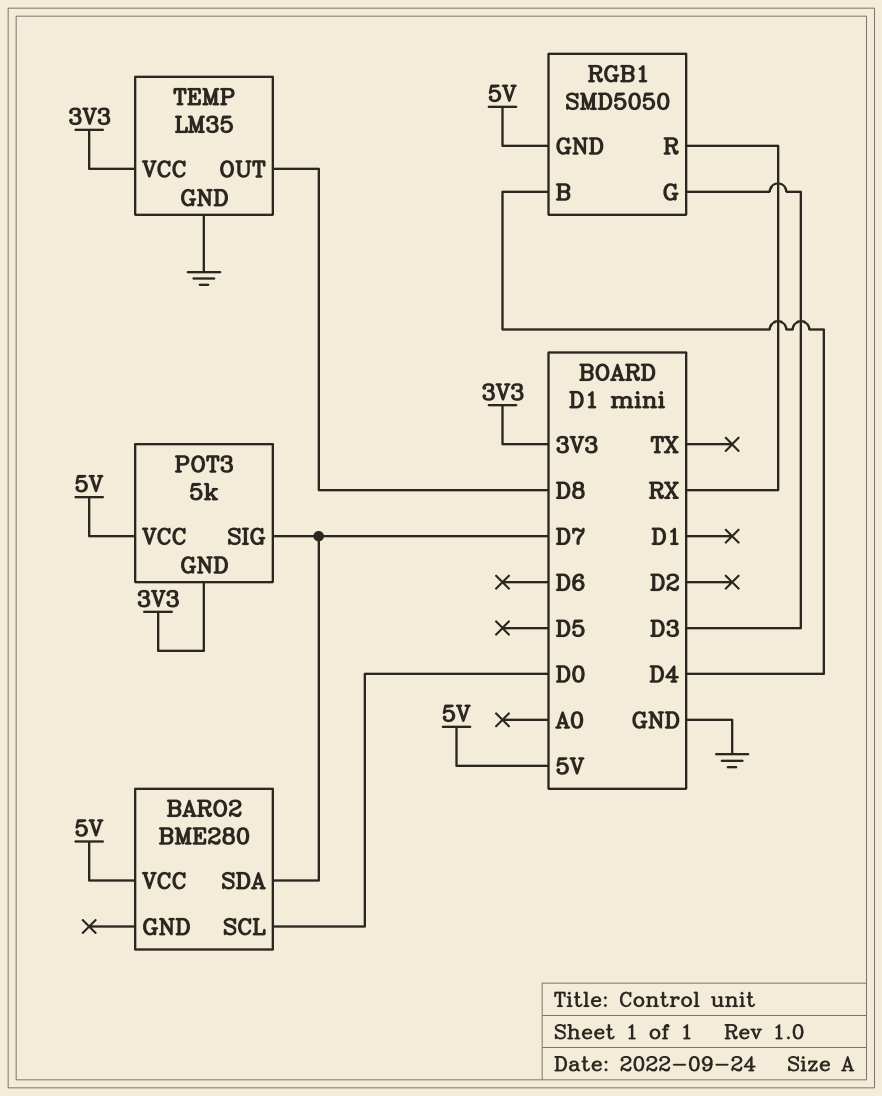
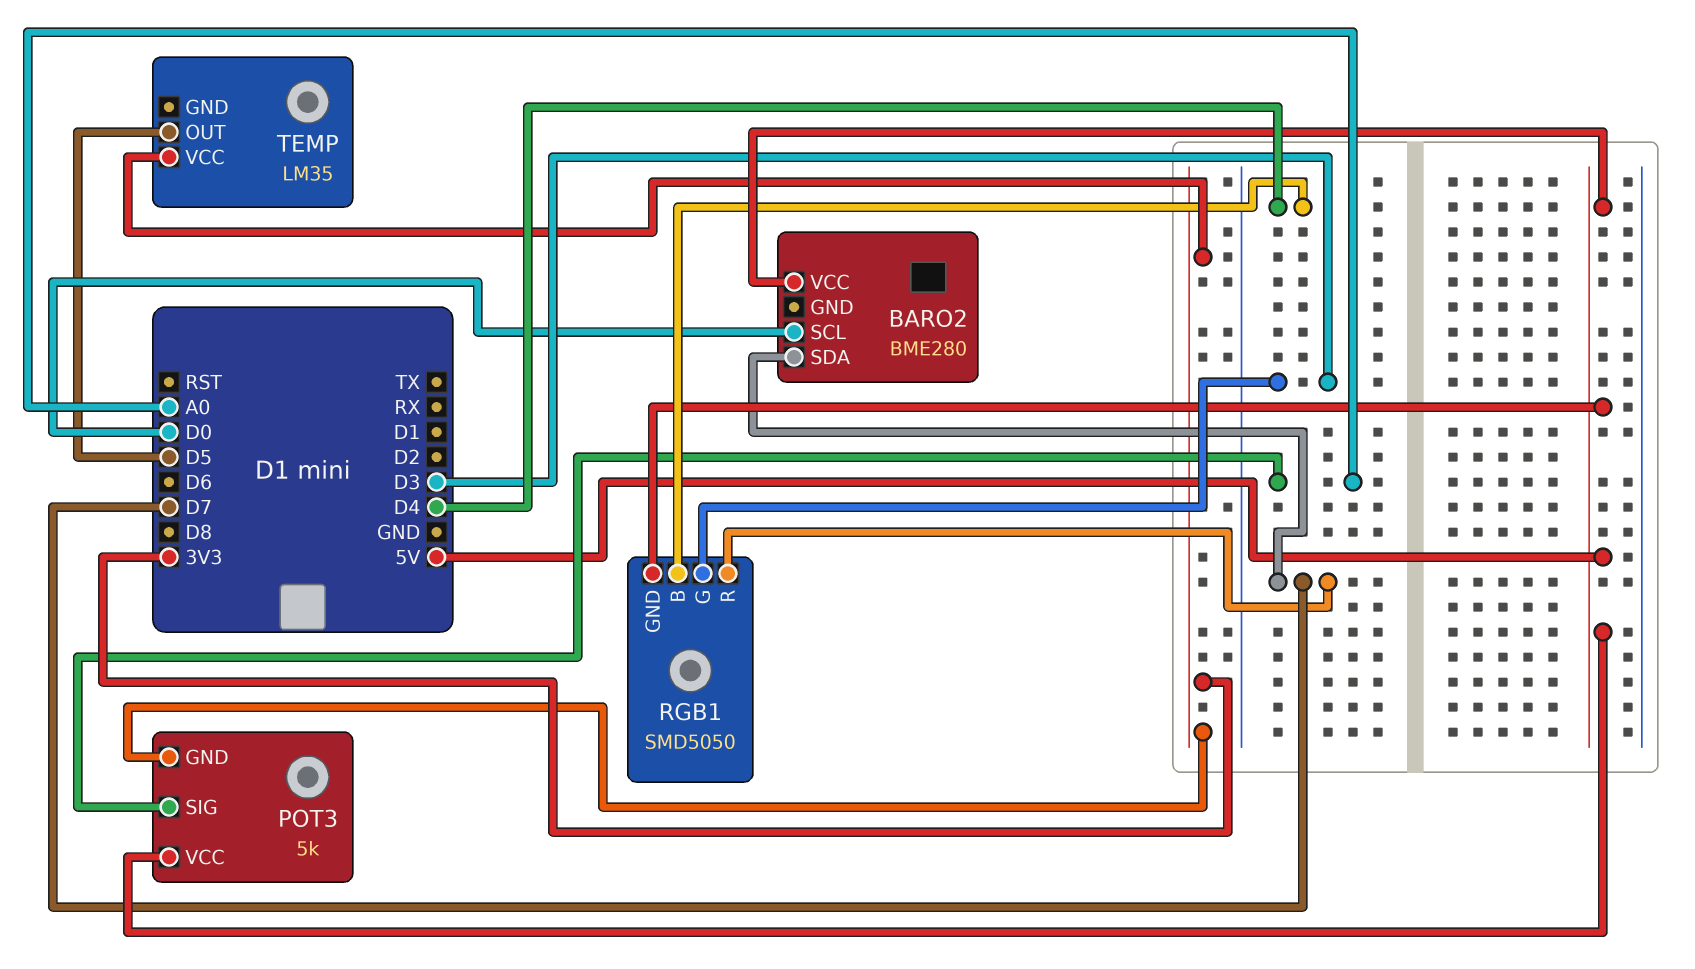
POT3 pin SIG: D7 -> A0
RGB1 pin R: RX -> D7
TEMP pin GND: GND -> none
TEMP pin OUT: D8 -> D5

